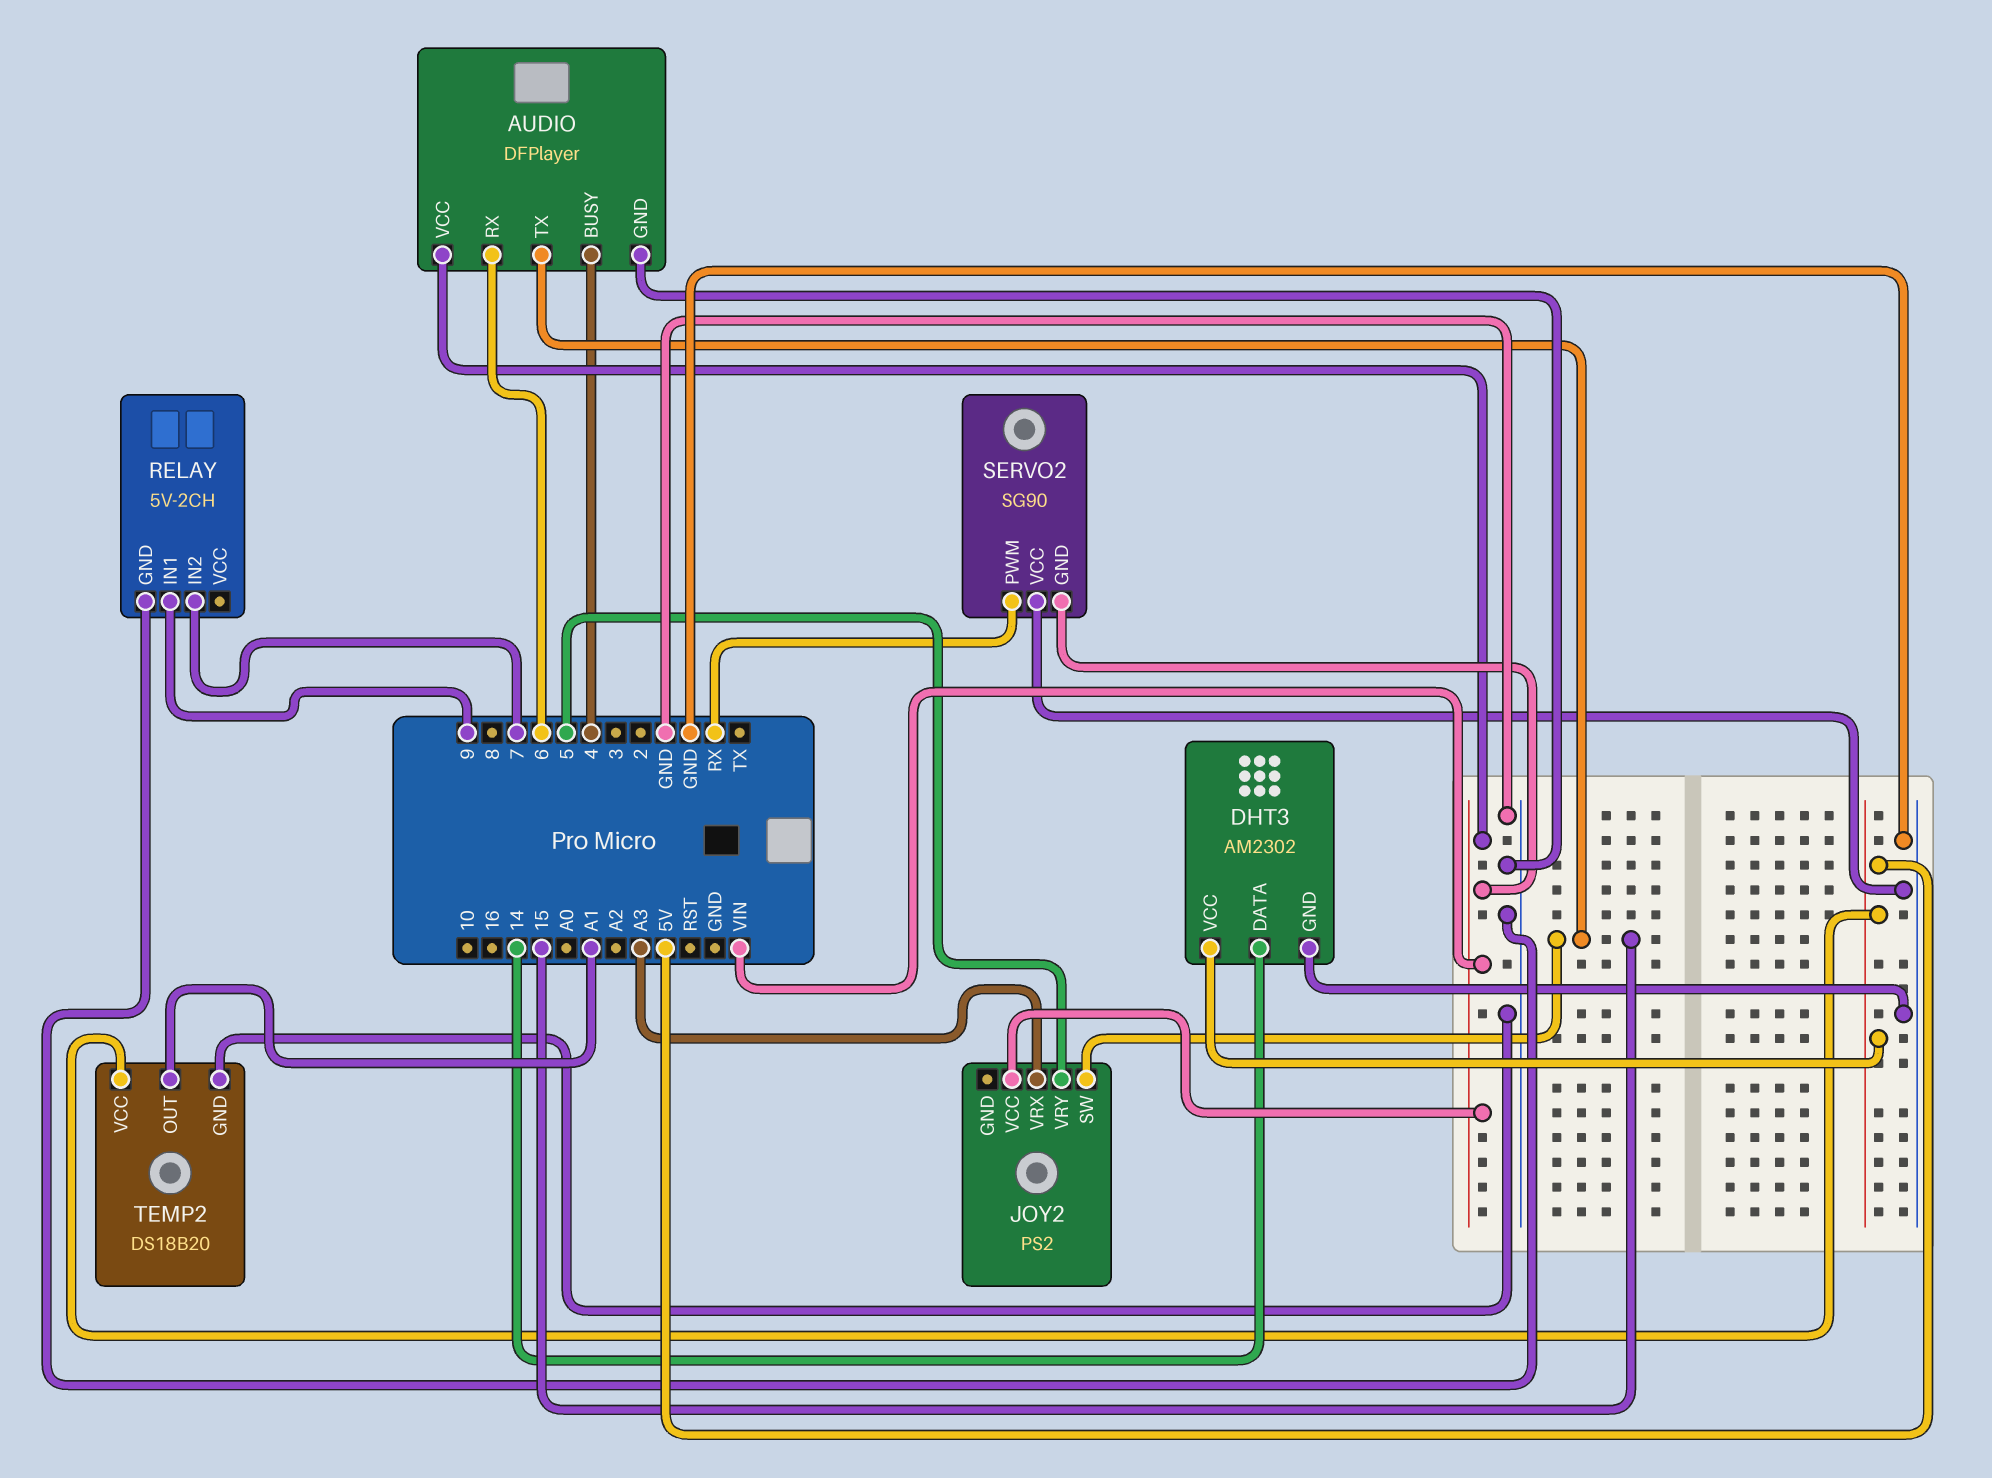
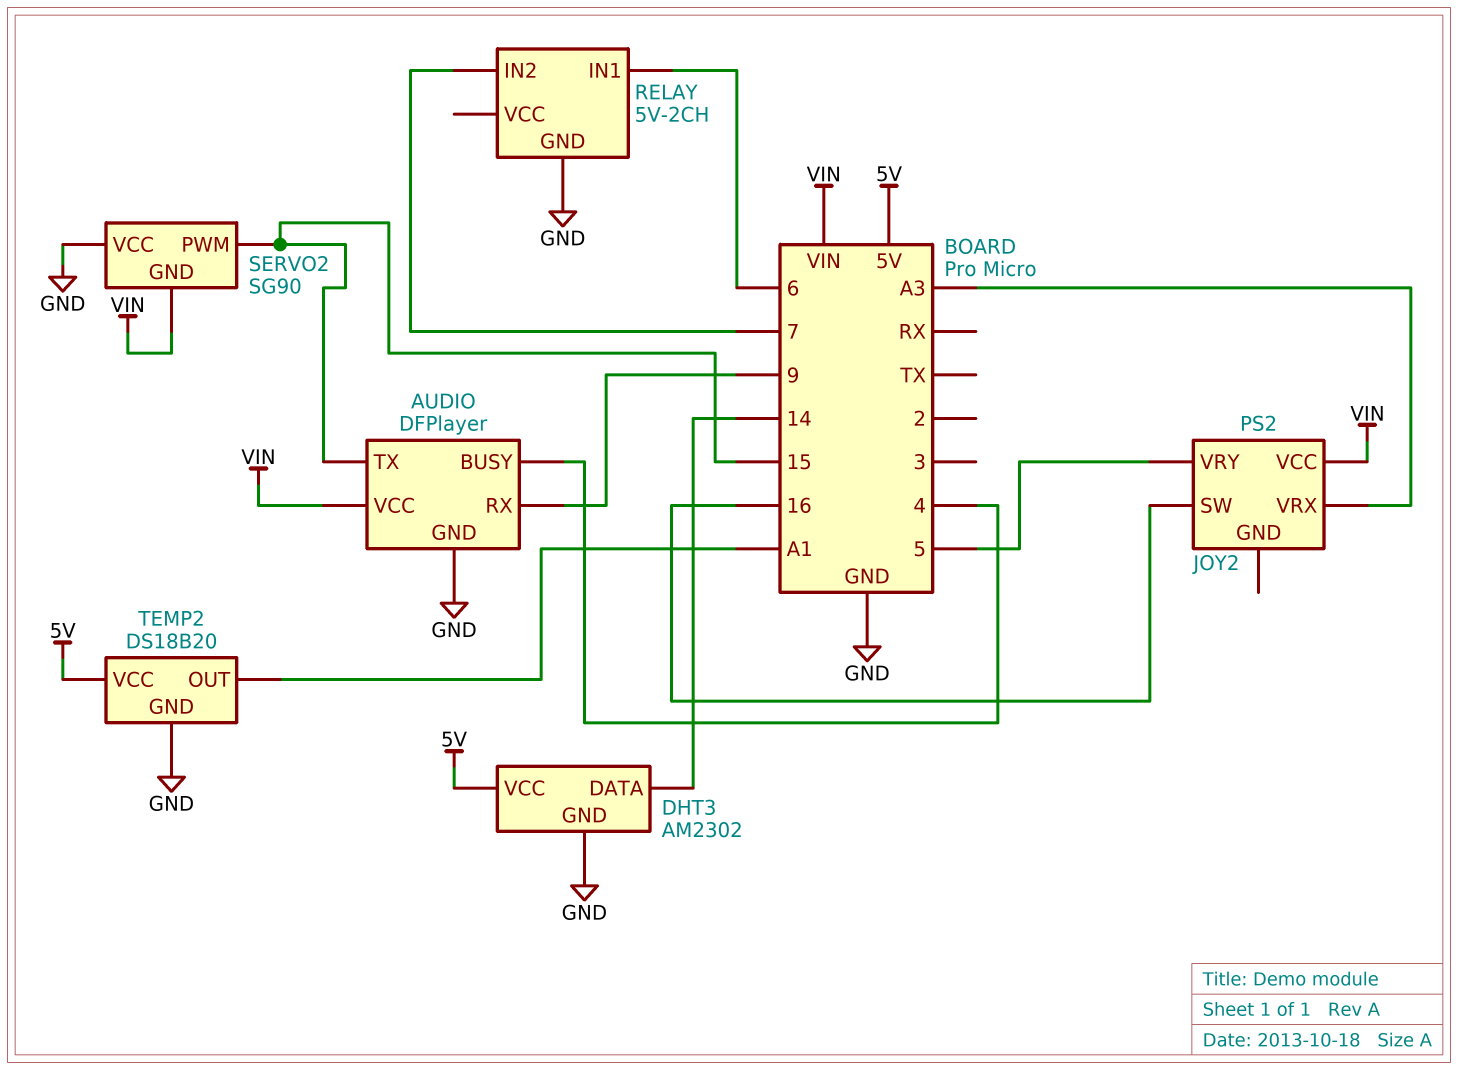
AUDIO pin RX: 6 -> 9
JOY2 pin SW: 15 -> 16
RELAY pin IN1: 9 -> 6
SERVO2 pin PWM: RX -> 15

